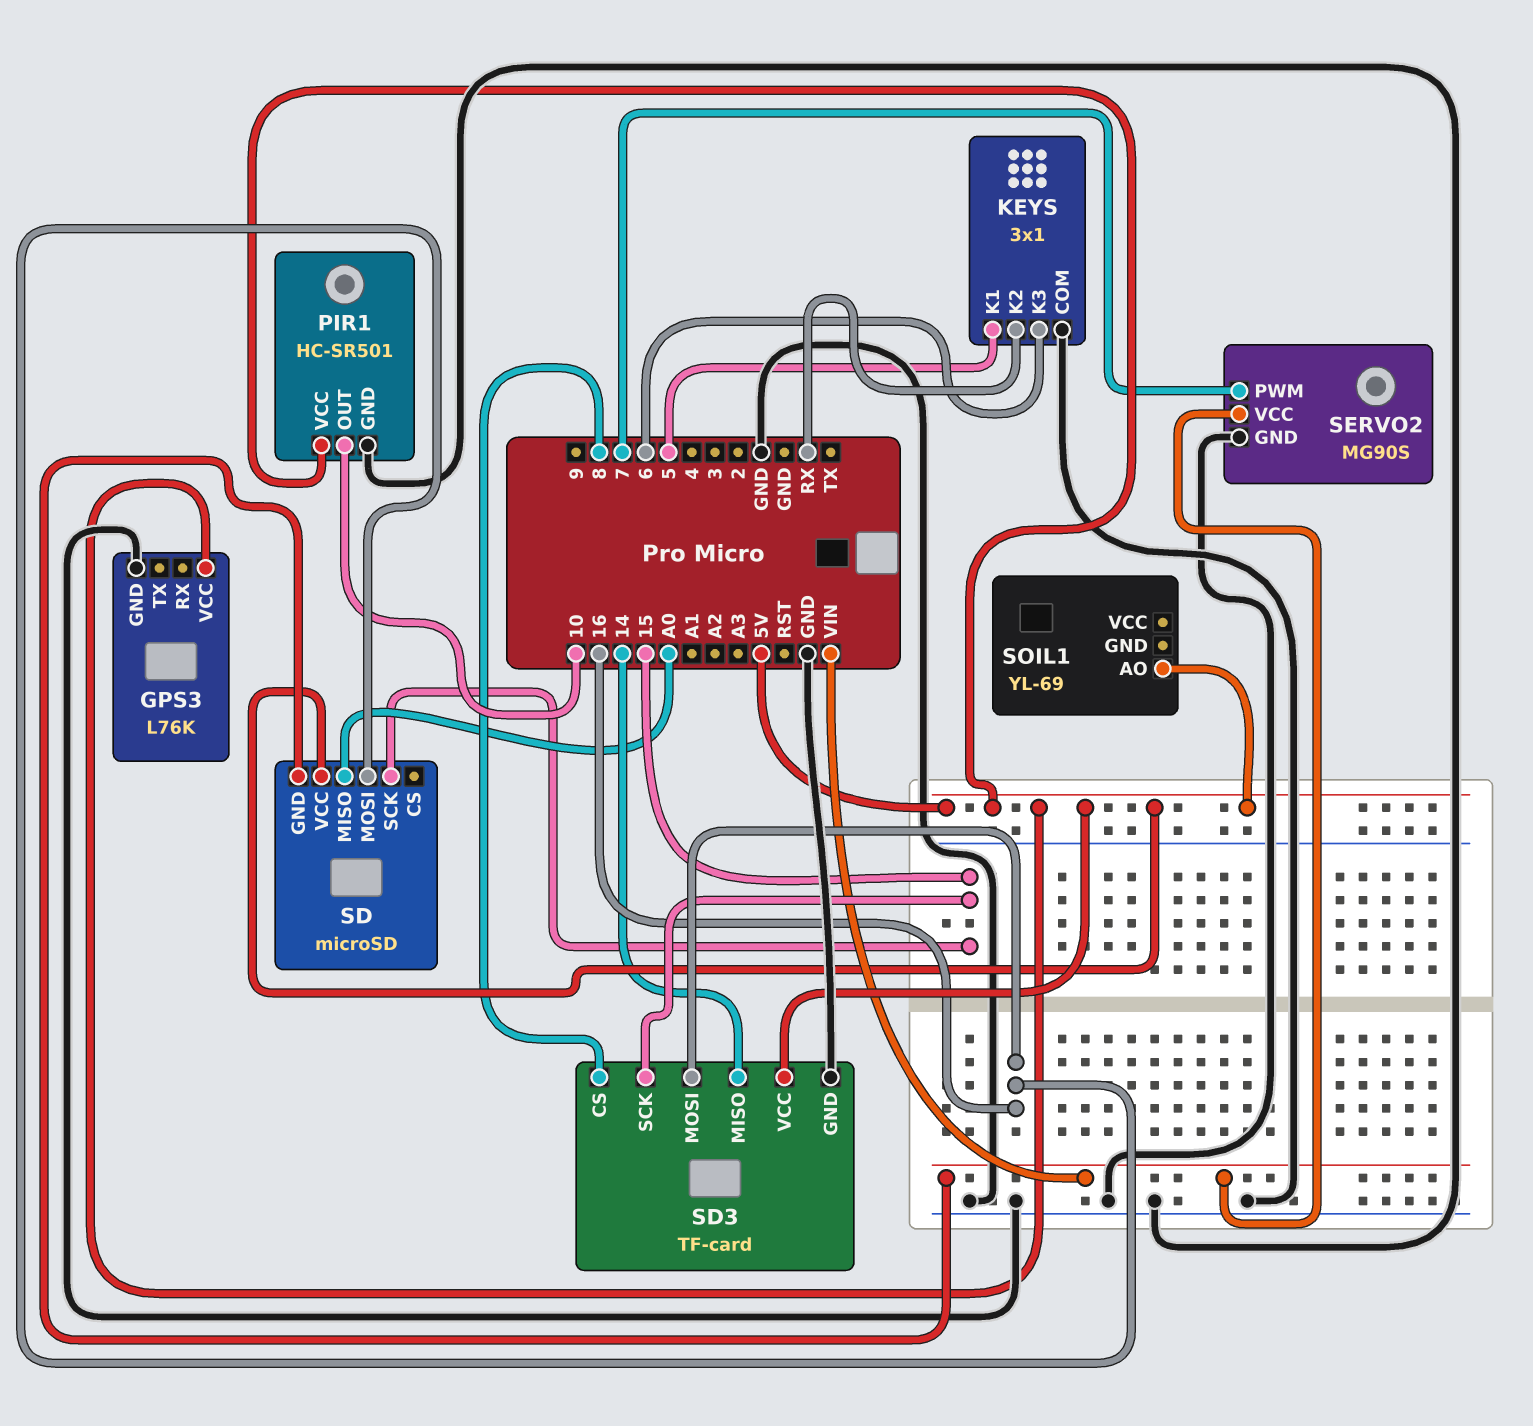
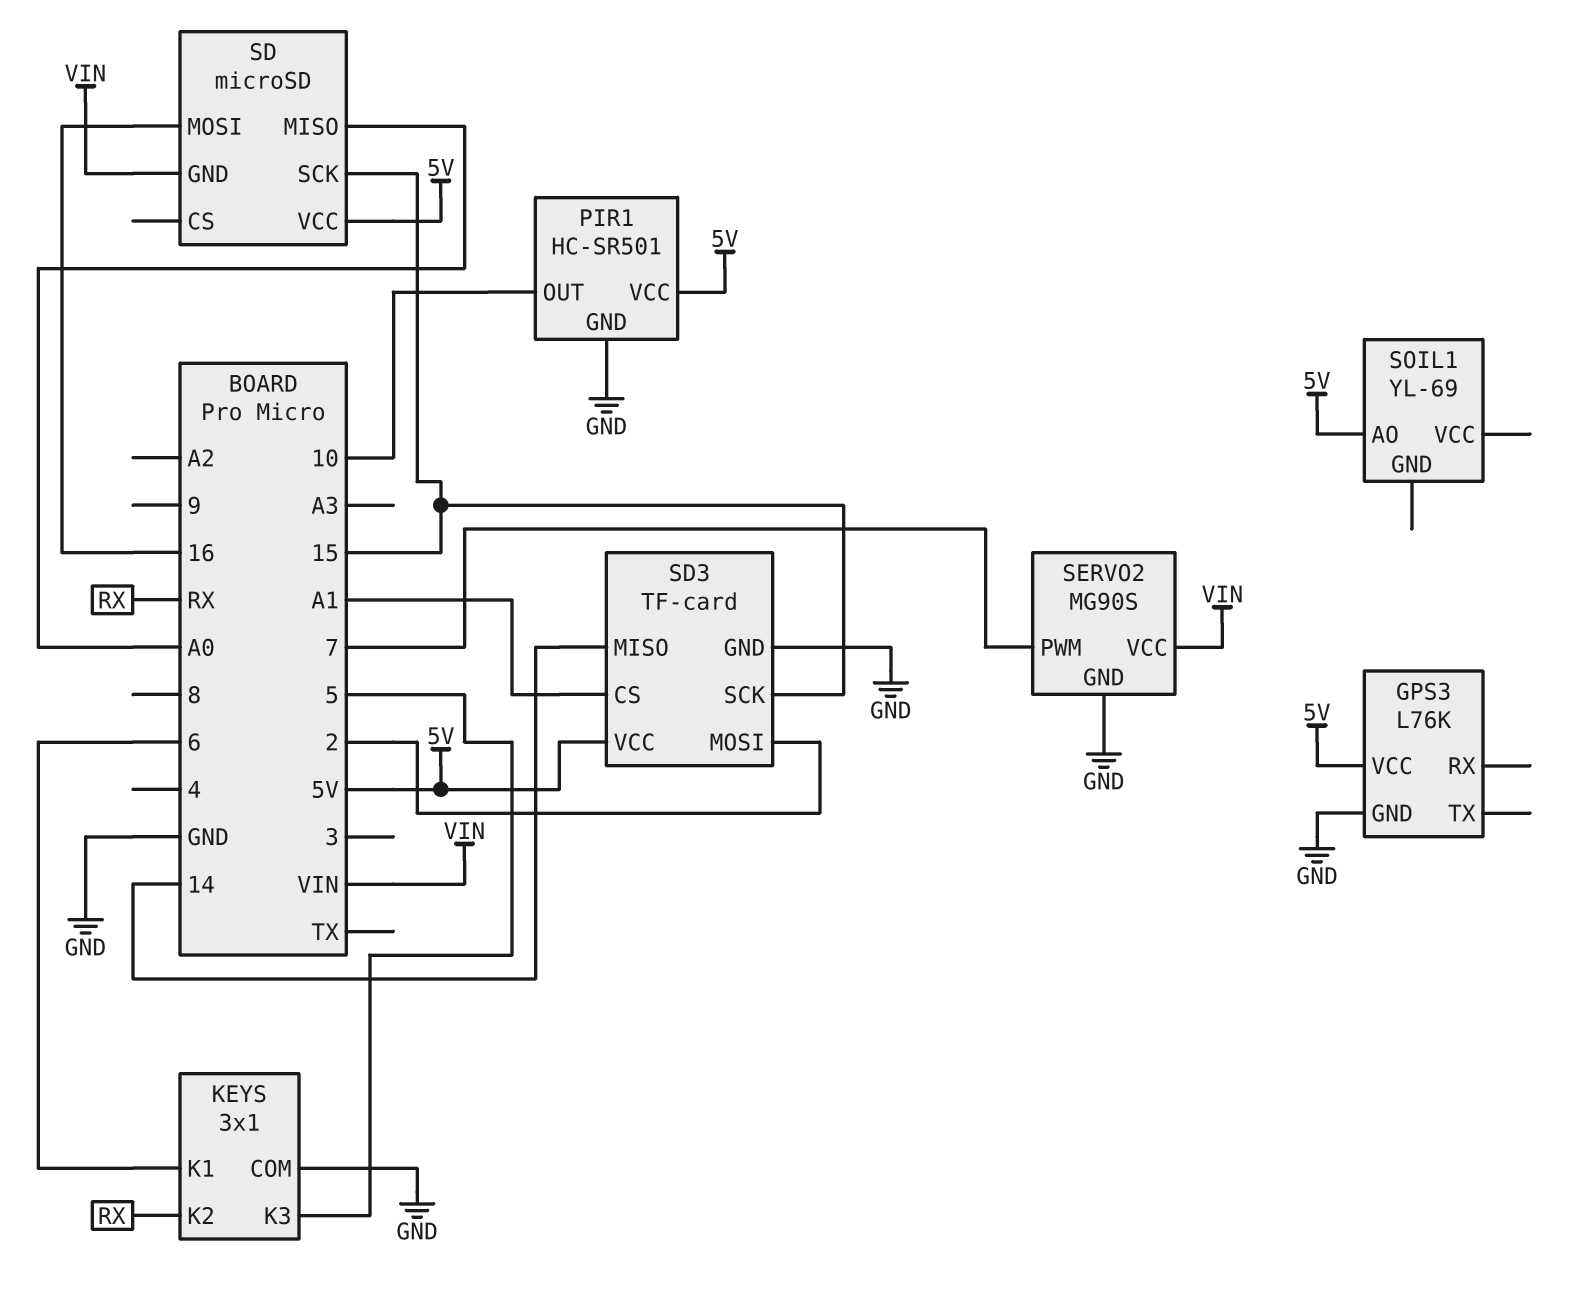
KEYS pin K1: 5 -> 6
KEYS pin K3: 6 -> 5
SD3 pin CS: 8 -> A1
SD3 pin MOSI: 16 -> 2

